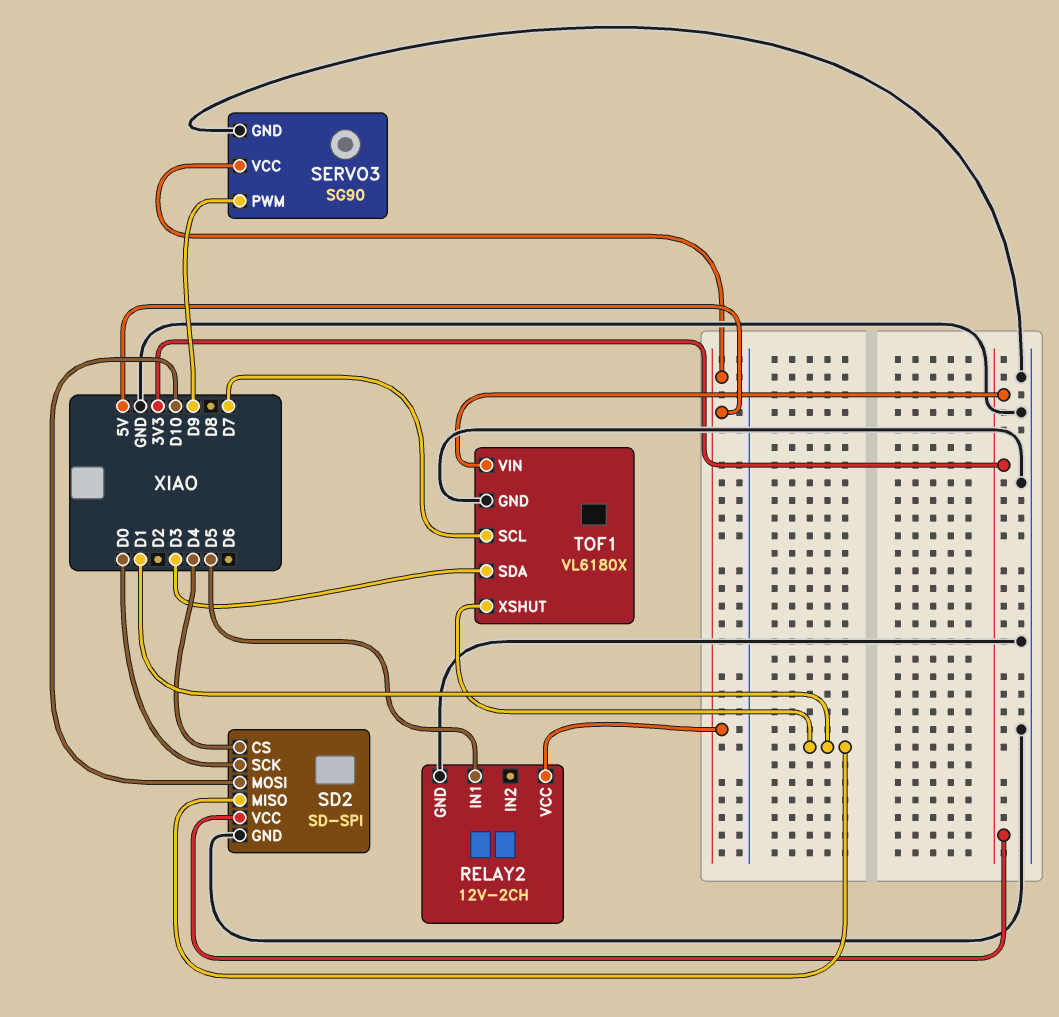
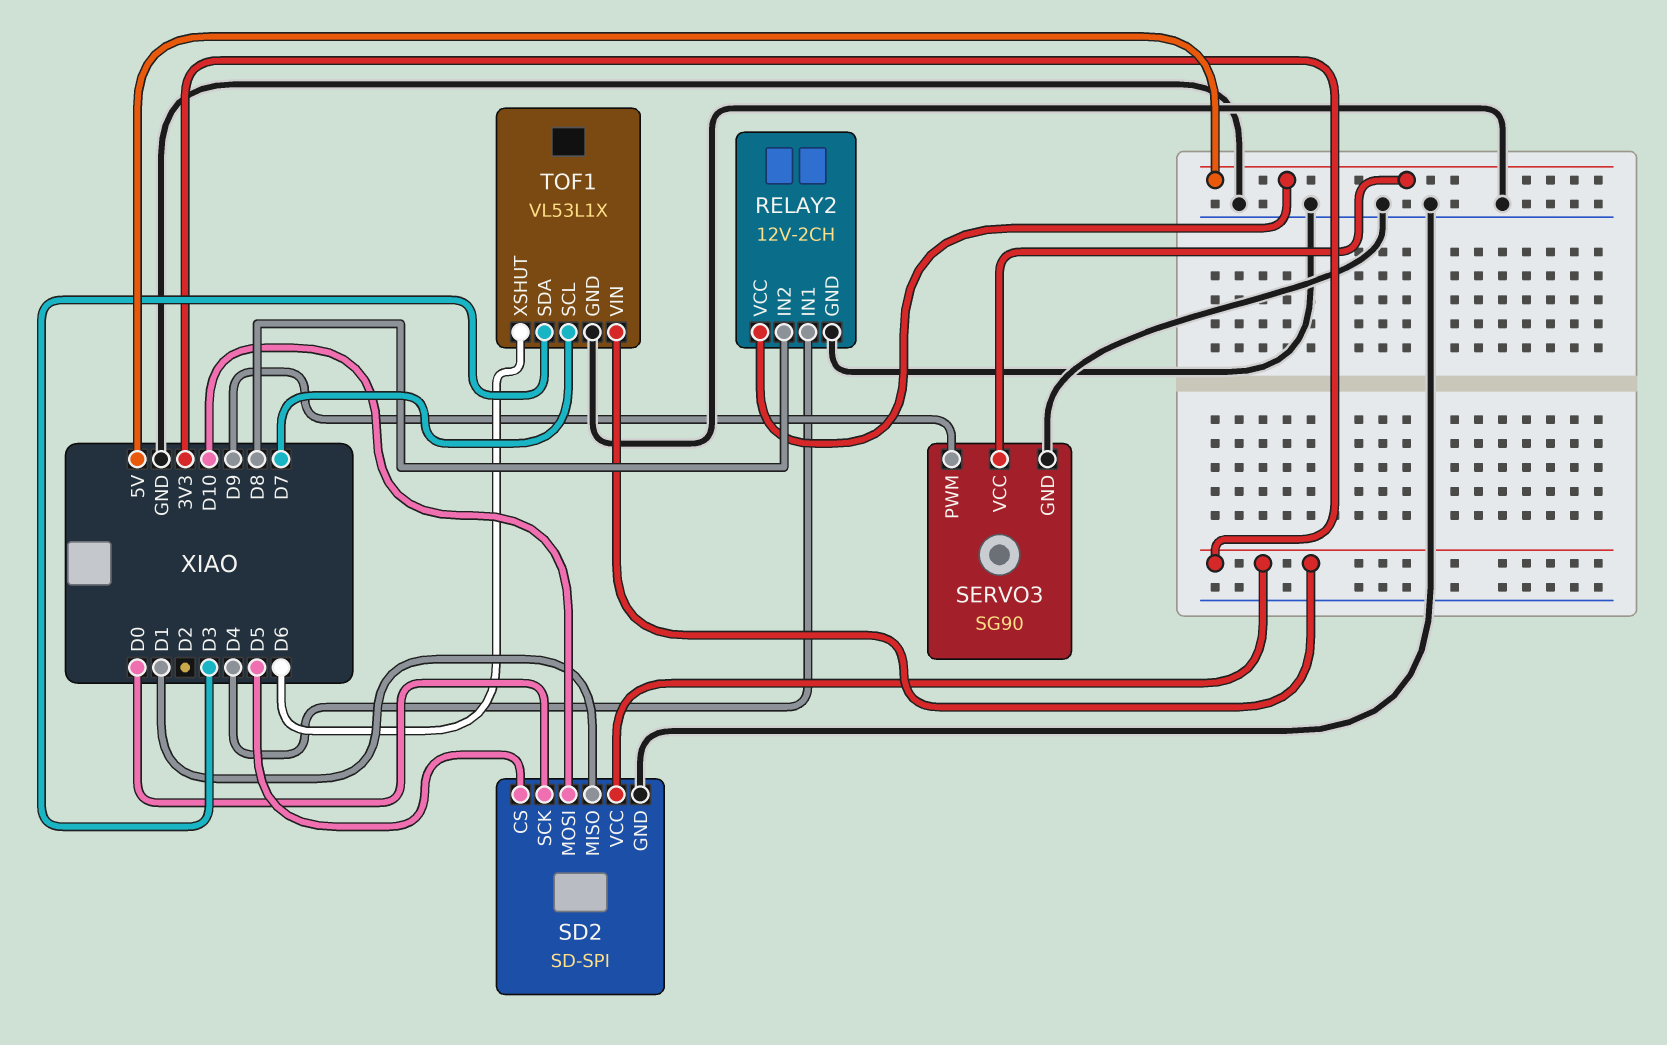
RELAY2 pin IN1: D5 -> D4
RELAY2 pin IN2: none -> D8
SD2 pin CS: D4 -> D5
TOF1: VL6180X -> VL53L1X
TOF1 pin XSHUT: D1 -> D6

